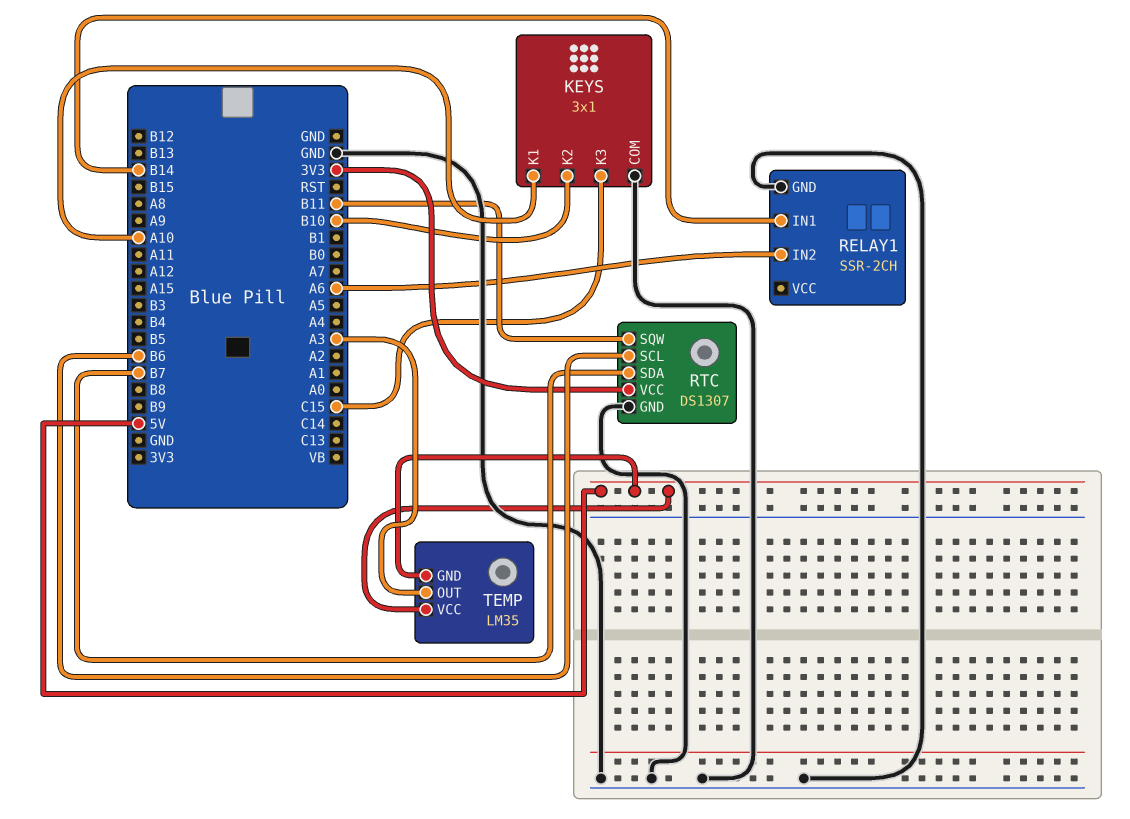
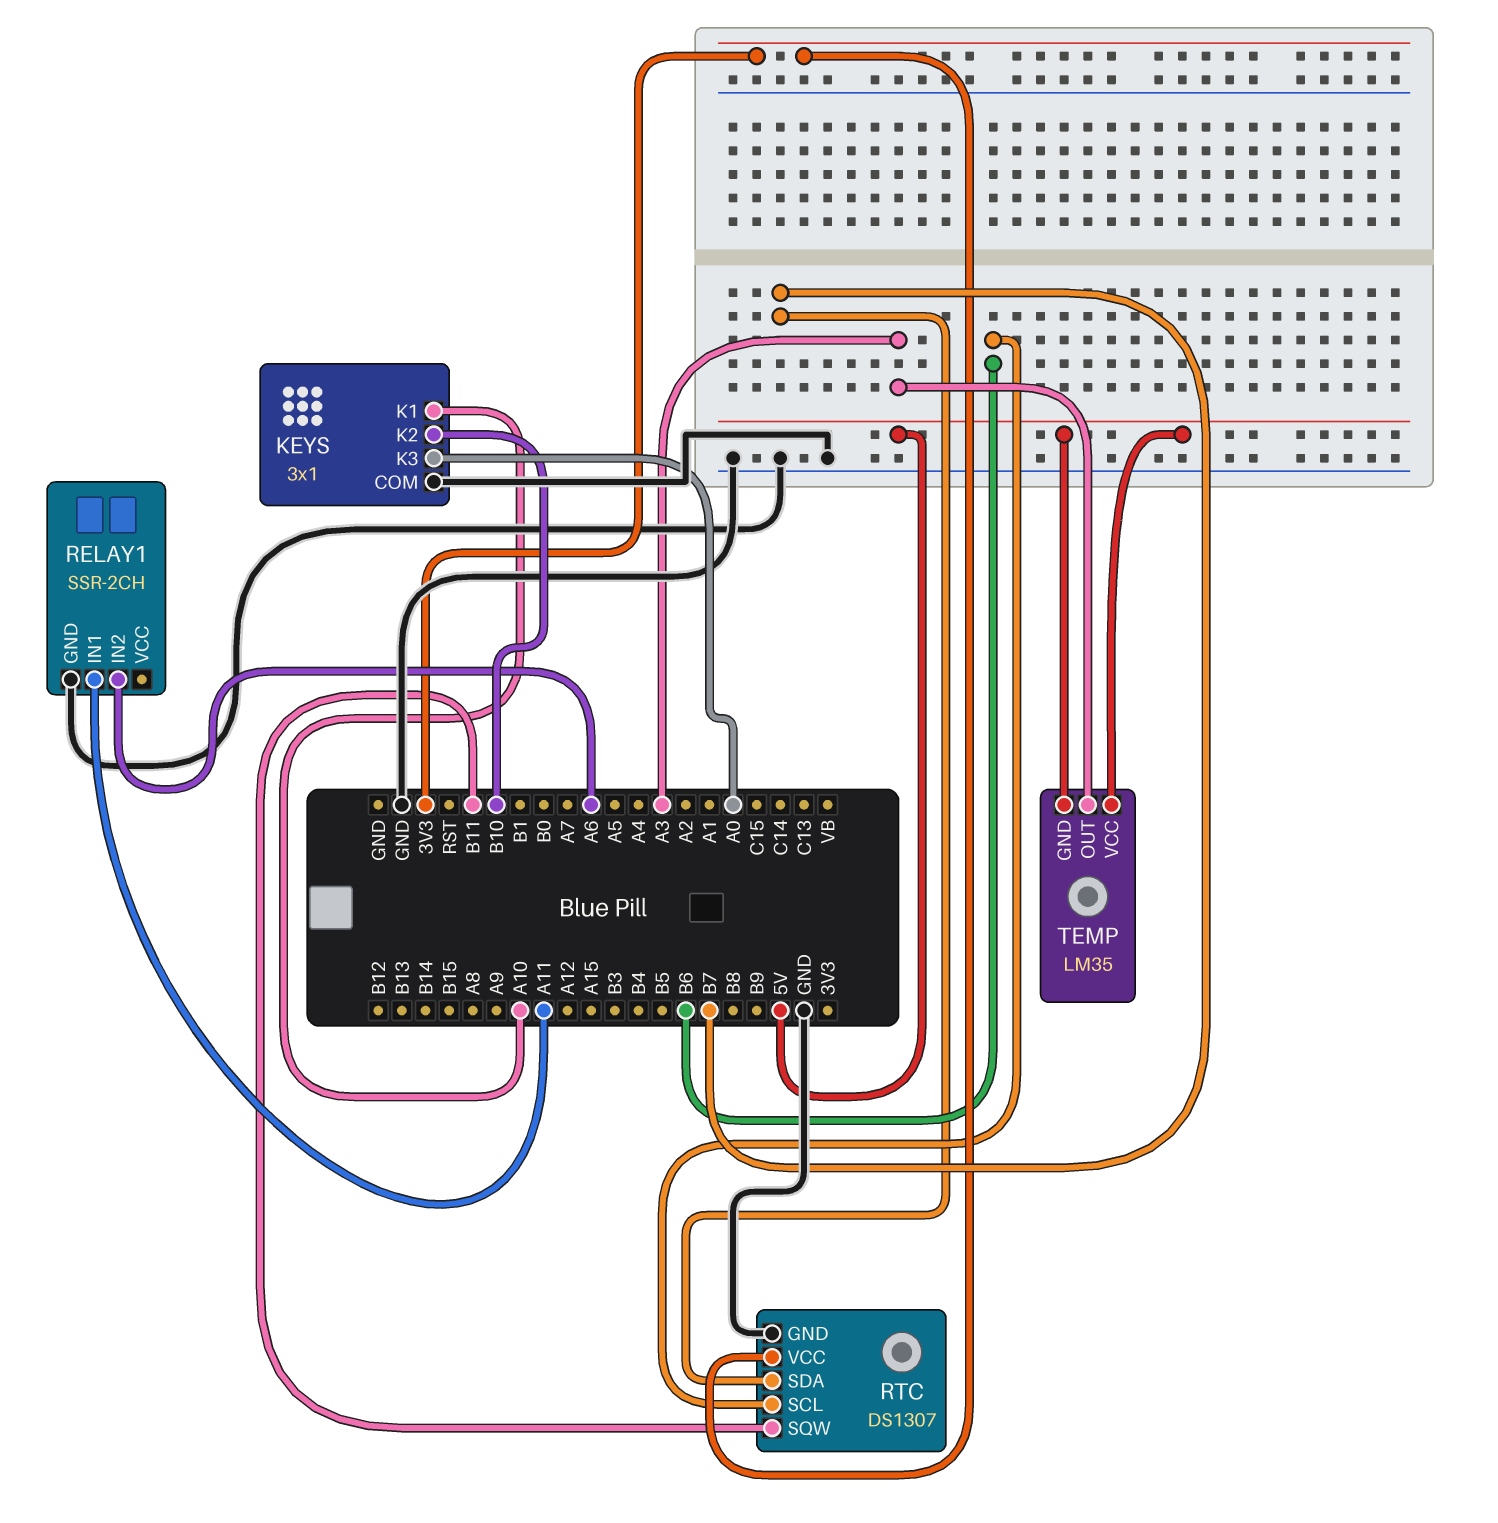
KEYS pin K3: C15 -> A0
RELAY1 pin IN1: B14 -> A11

